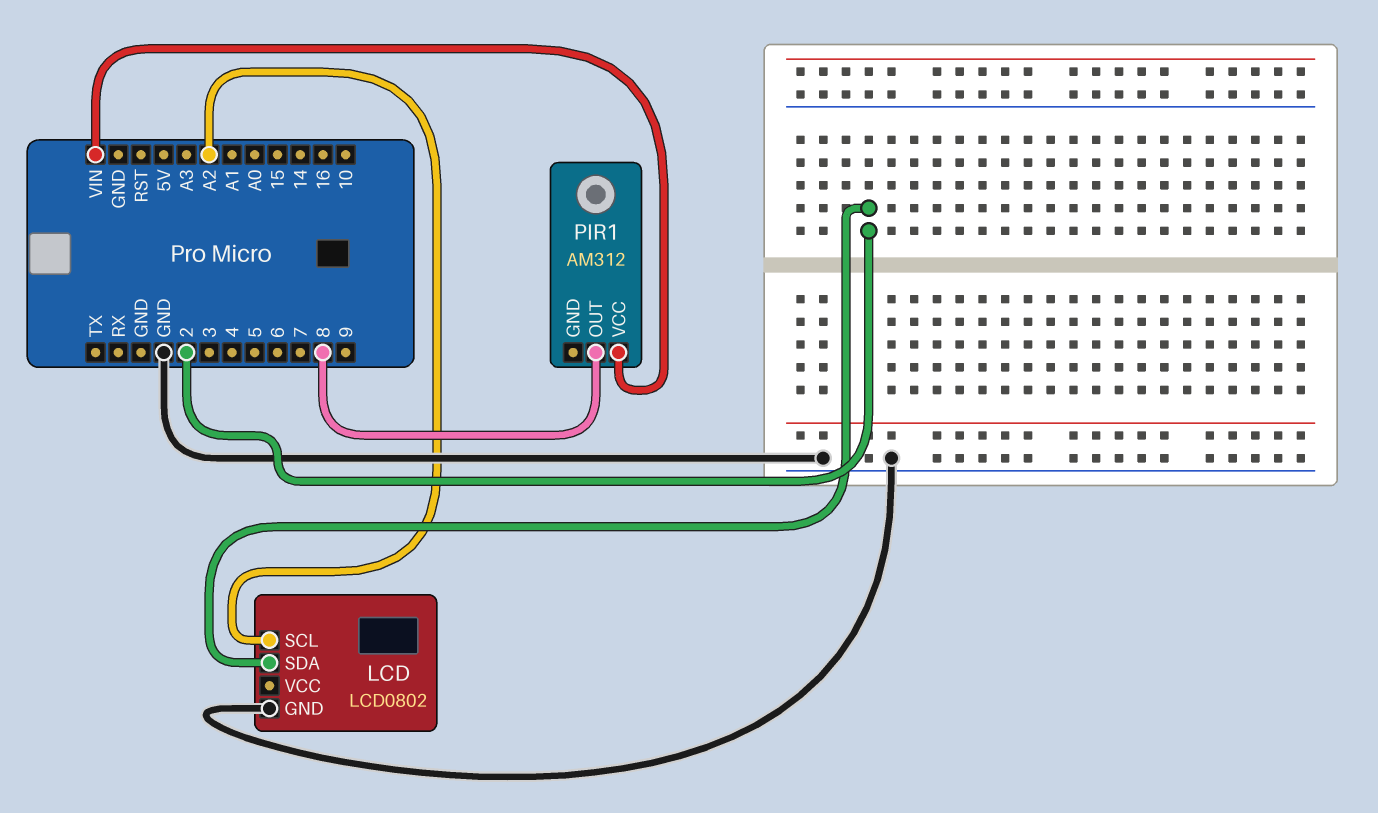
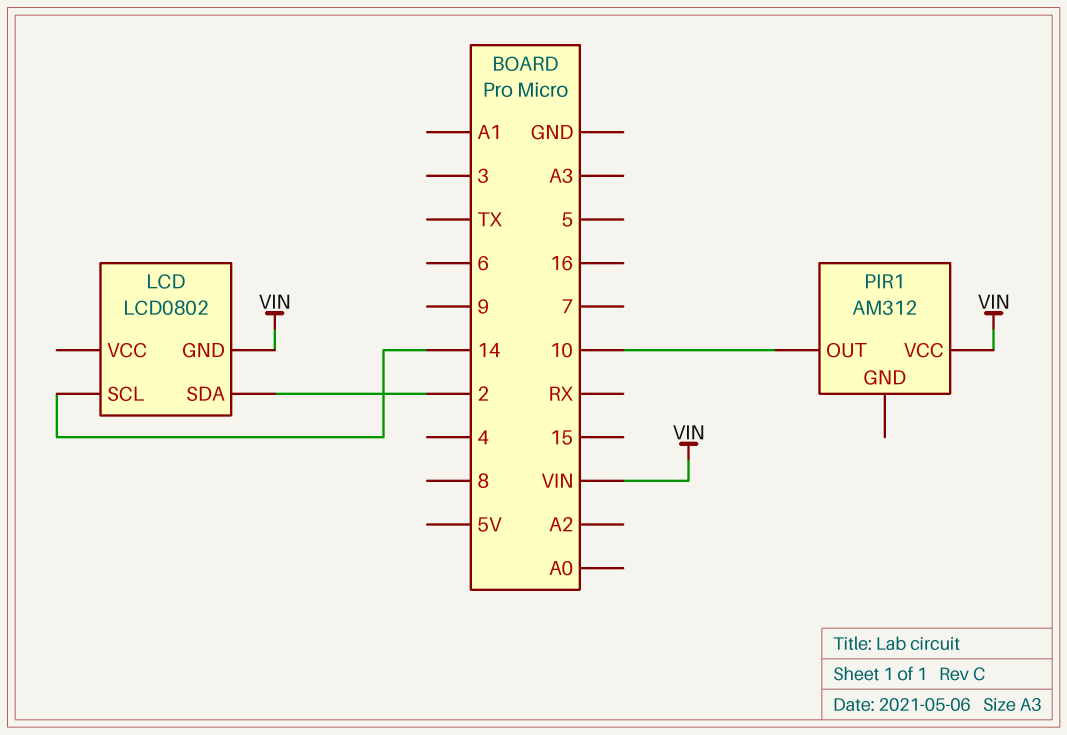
LCD pin GND: GND -> VIN
LCD pin SCL: A2 -> 14
PIR1 pin OUT: 8 -> 10

